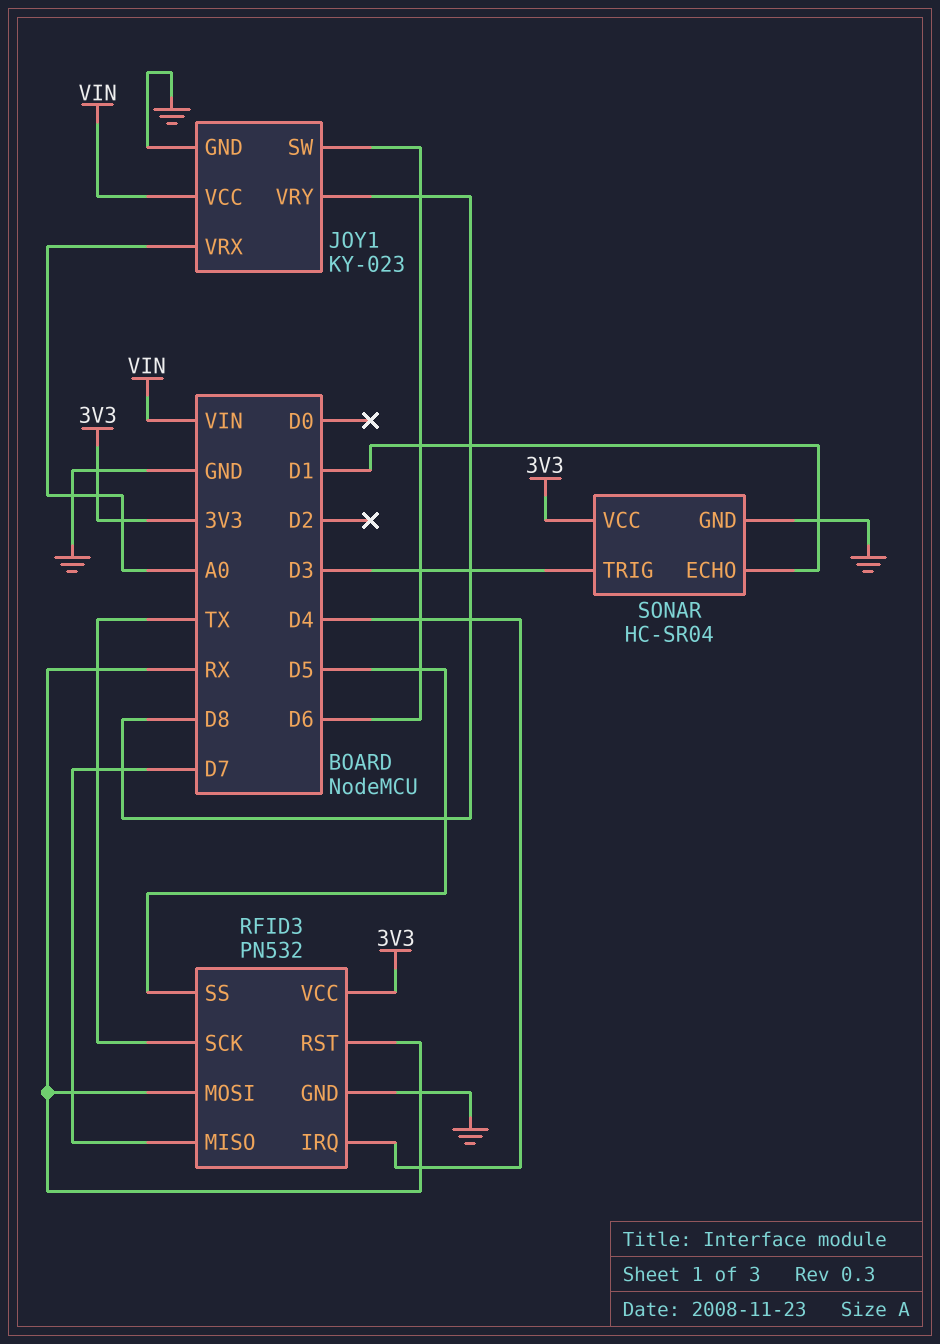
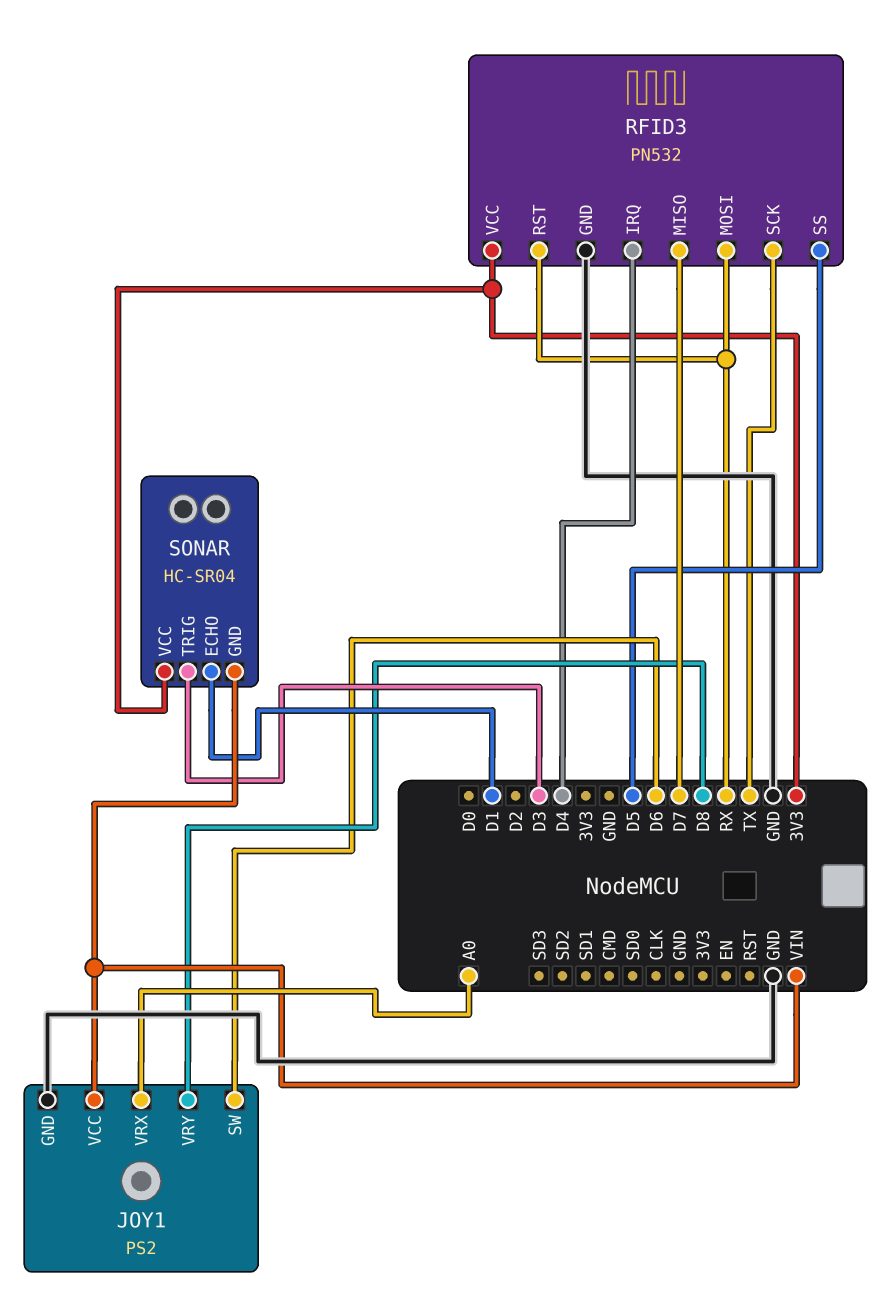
JOY1: KY-023 -> PS2
SONAR pin GND: GND -> VIN

